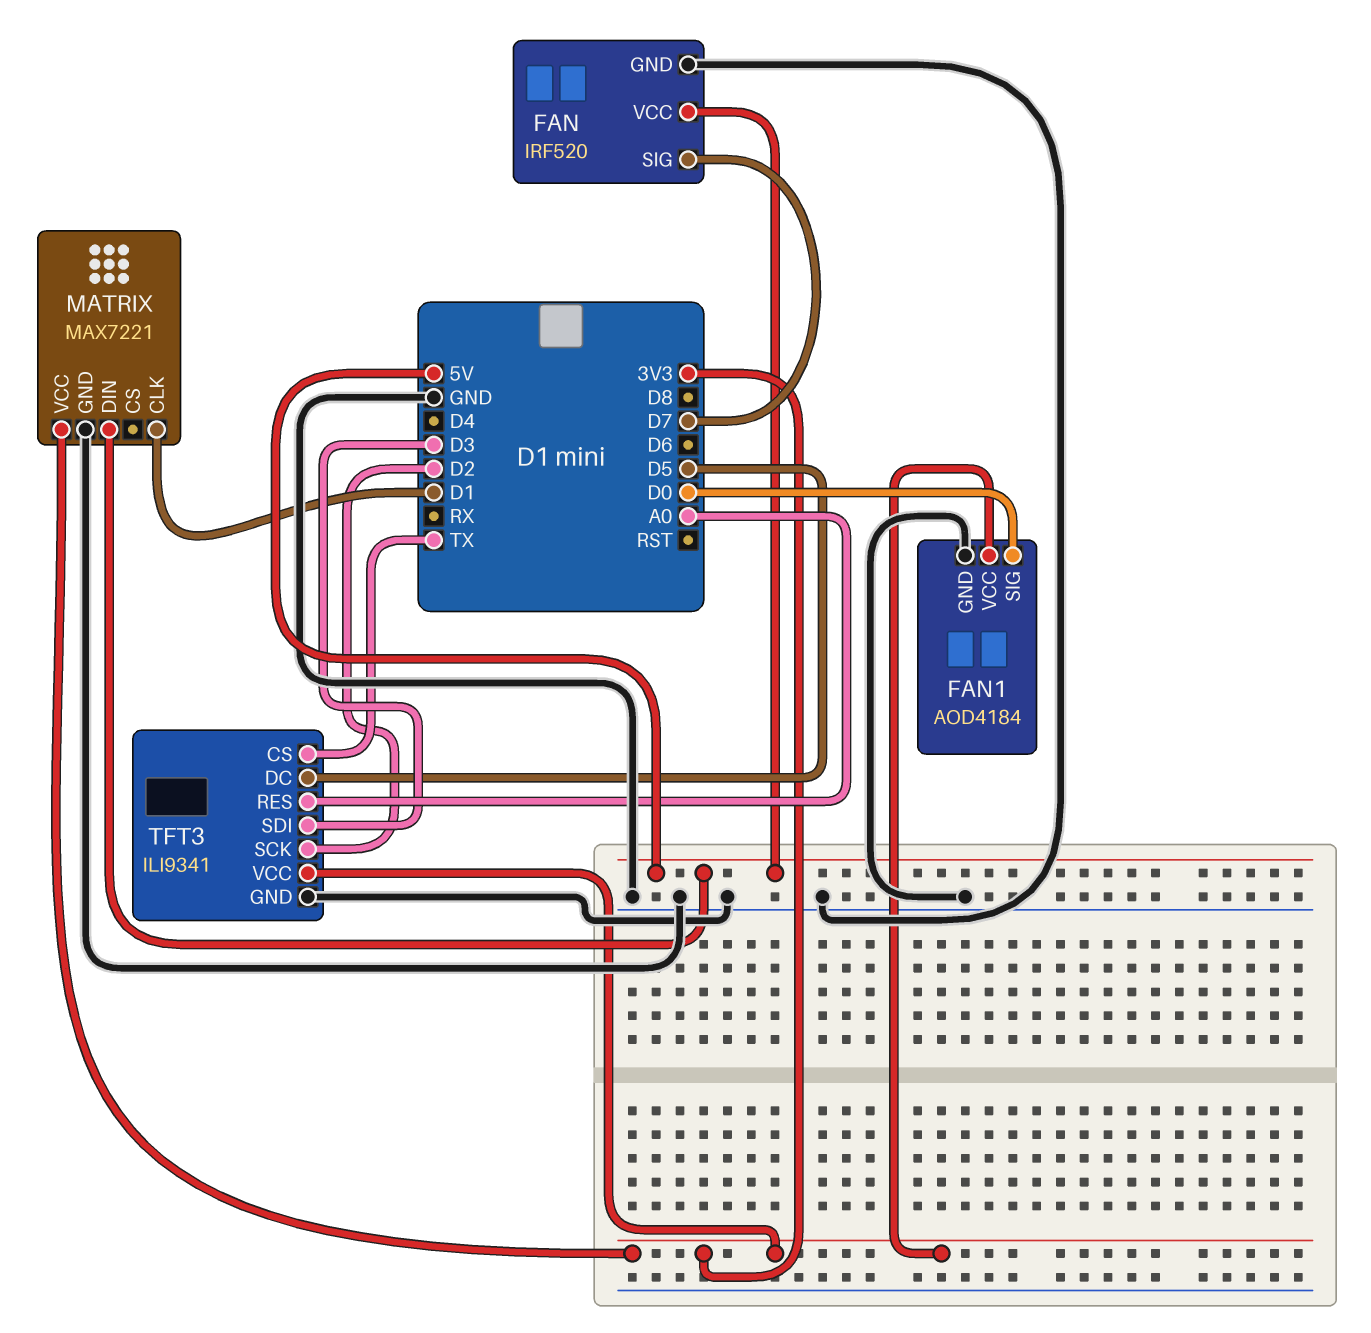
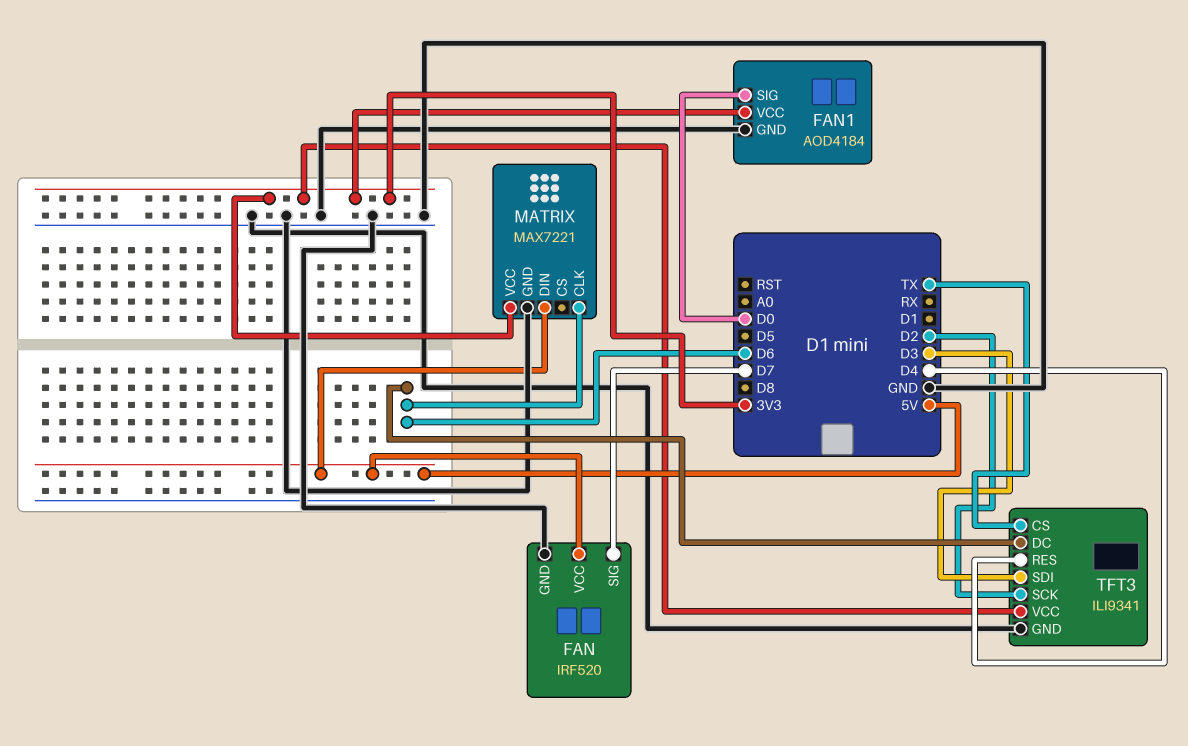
MATRIX pin CLK: D1 -> D6
TFT3 pin DC: D5 -> D6
TFT3 pin RES: A0 -> D4

